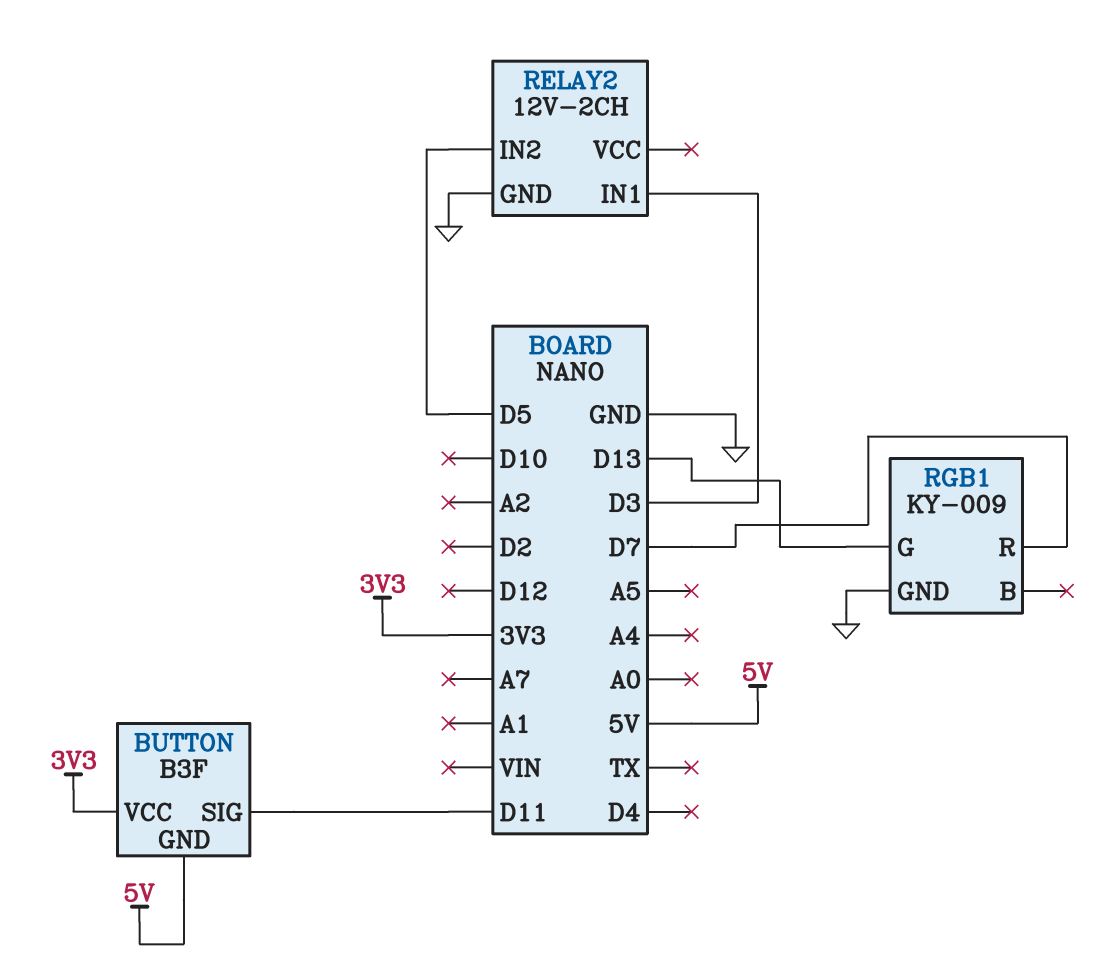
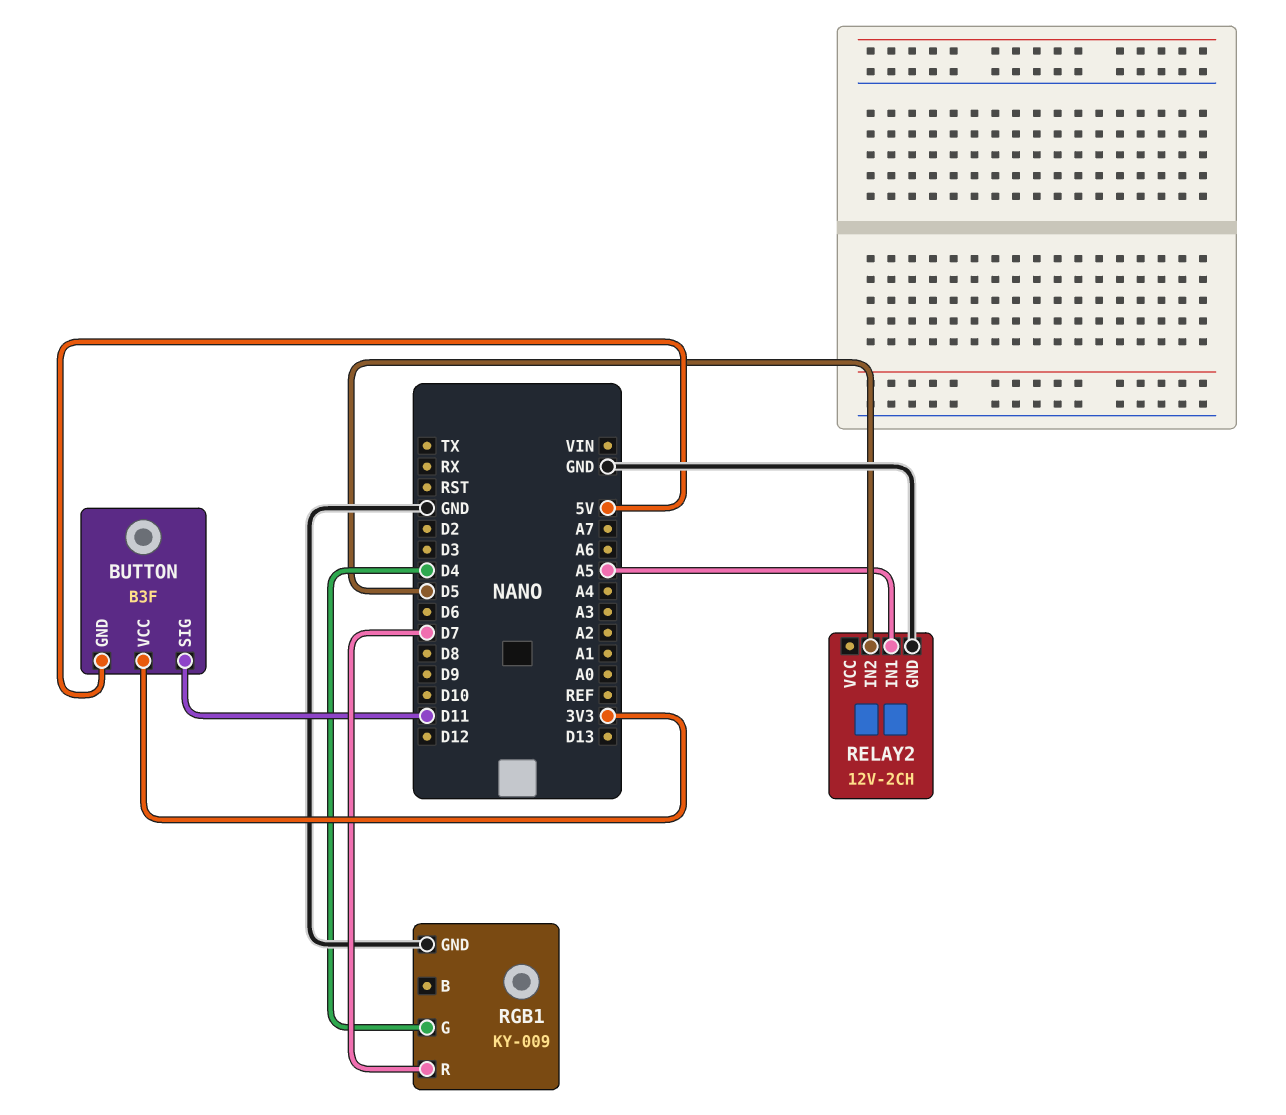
RELAY2 pin IN1: D3 -> A5
RGB1 pin G: D13 -> D4

